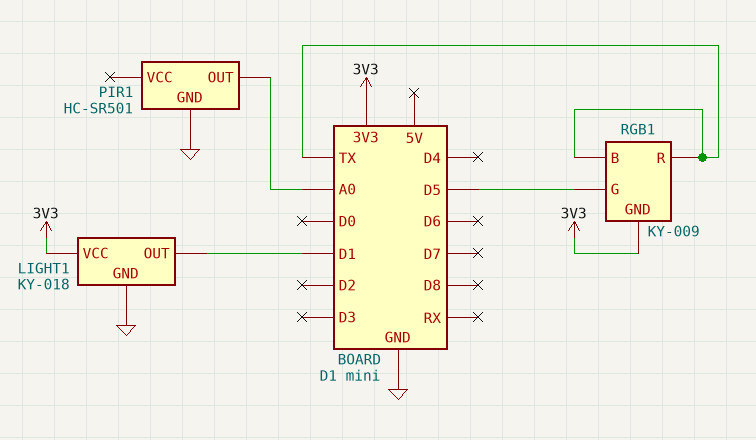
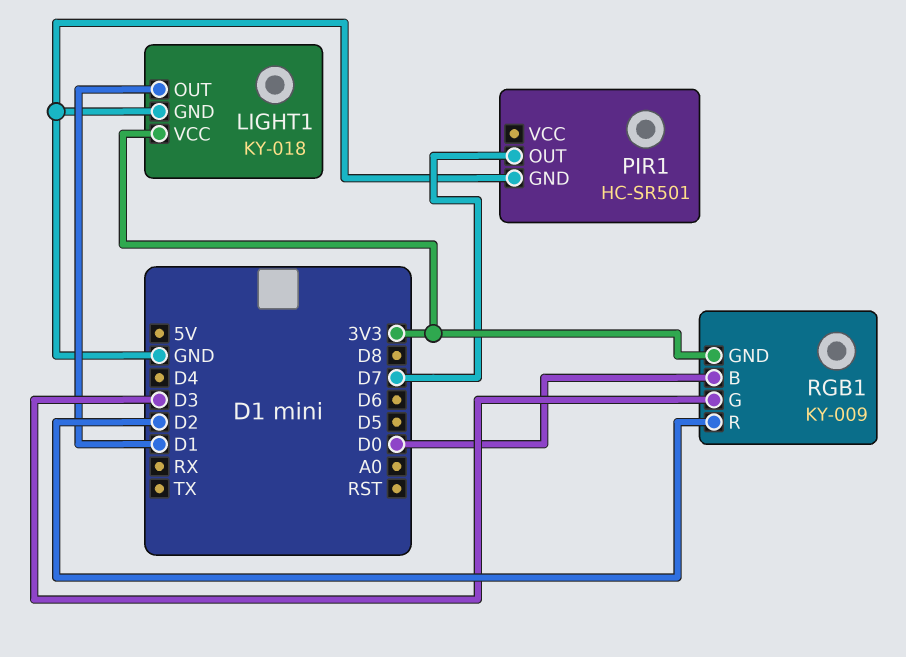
PIR1 pin OUT: A0 -> D7
RGB1 pin B: TX -> D0
RGB1 pin G: D5 -> D3
RGB1 pin R: TX -> D2

